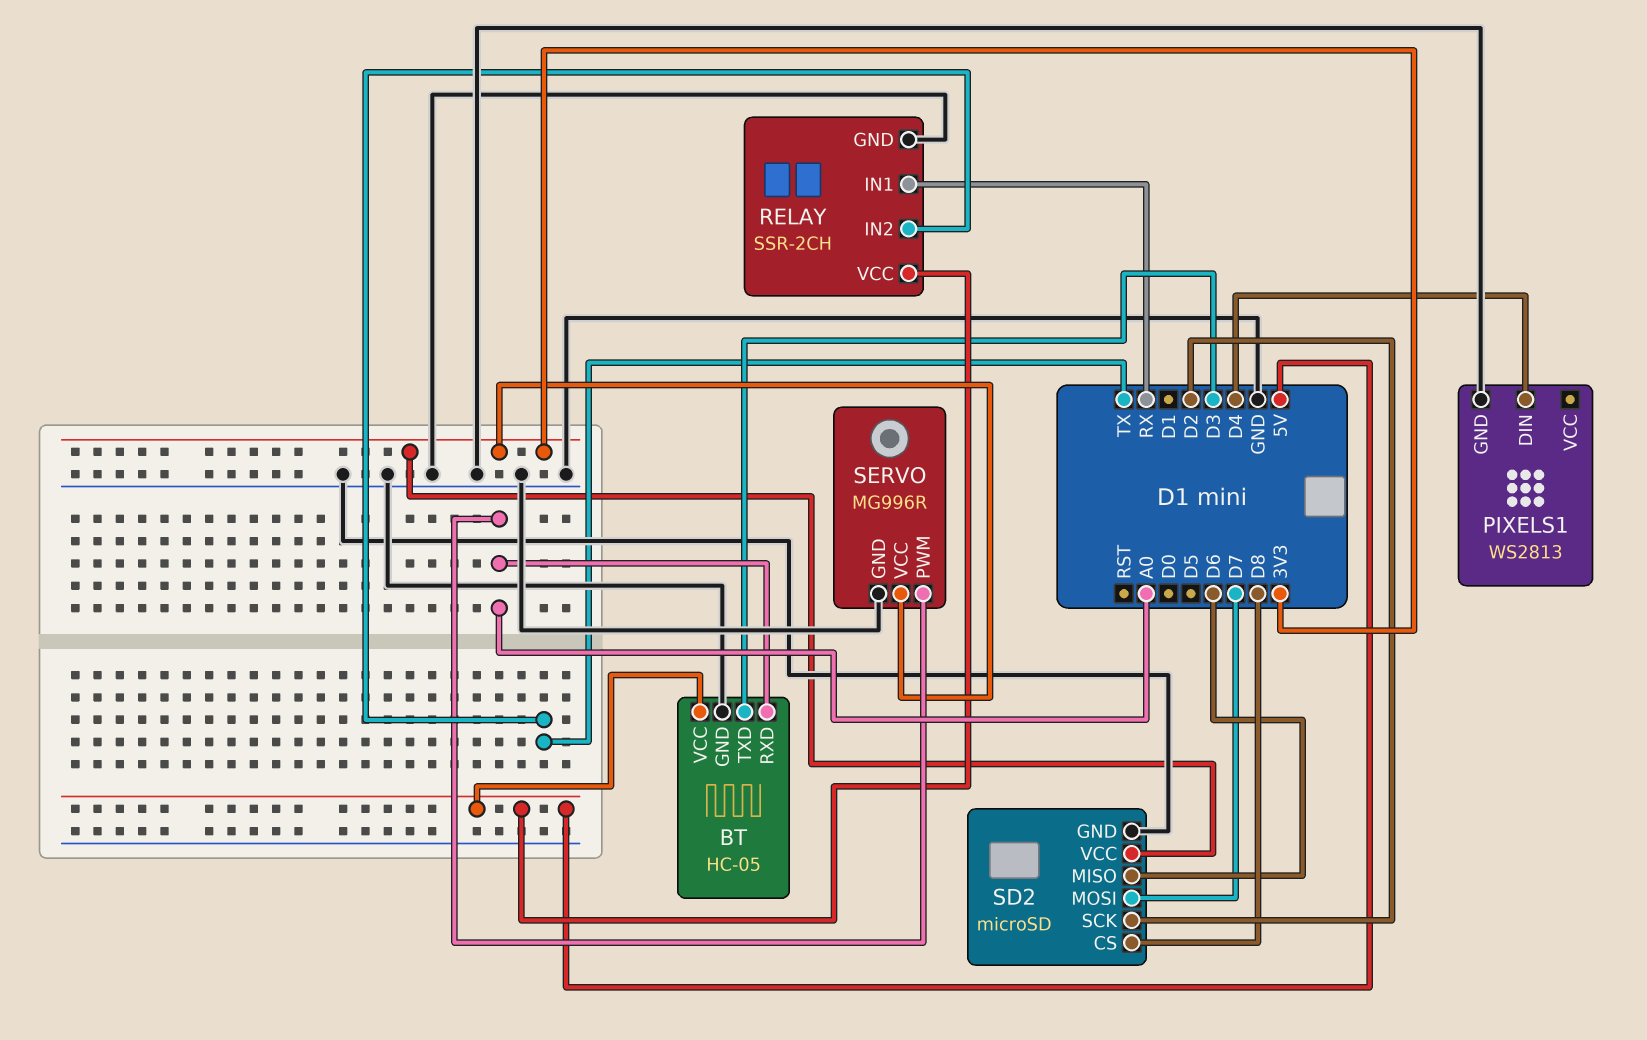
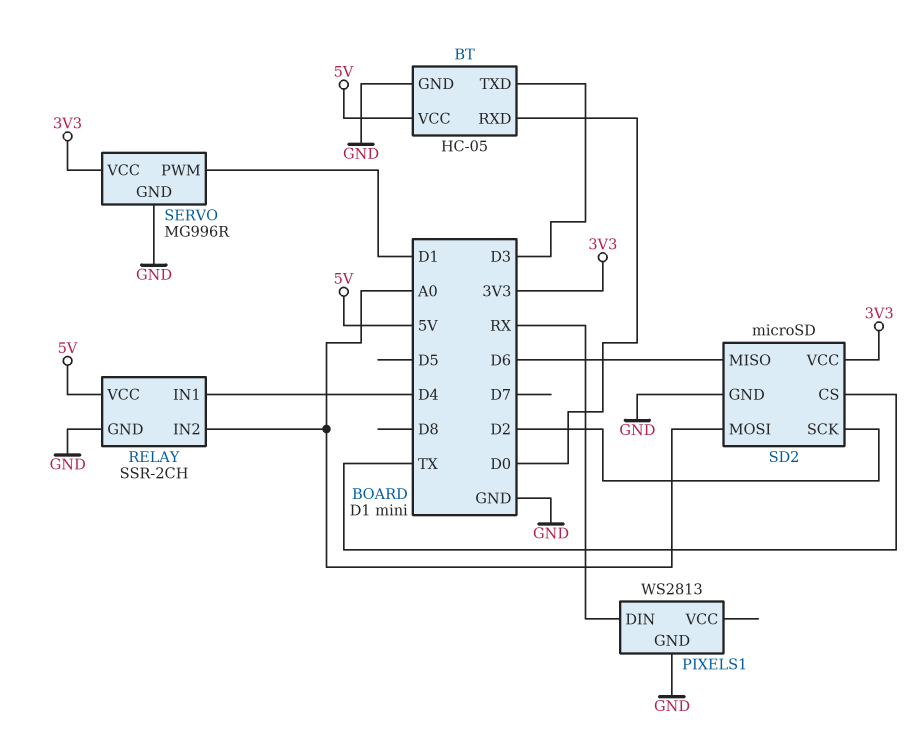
BT pin RXD: A0 -> D0
PIXELS1 pin DIN: D4 -> RX
RELAY pin IN1: RX -> D4
RELAY pin IN2: TX -> A0
SD2 pin CS: D8 -> TX
SD2 pin MOSI: D7 -> A0
SERVO pin PWM: A0 -> D1

